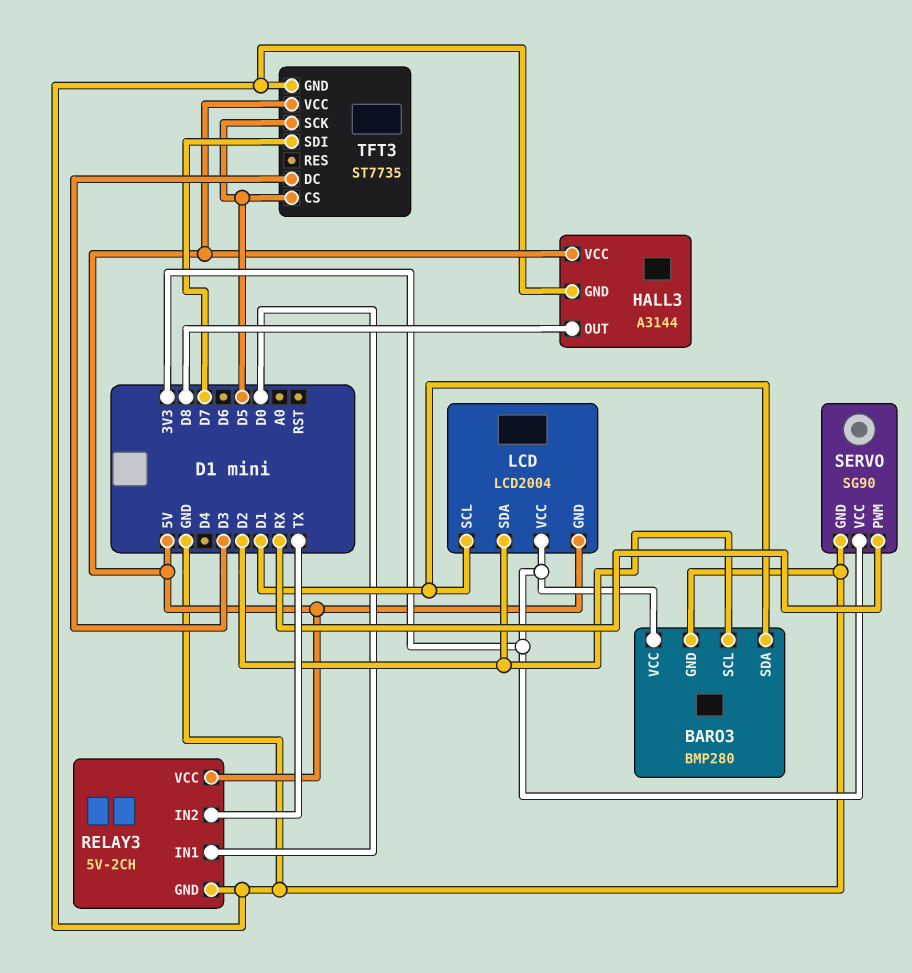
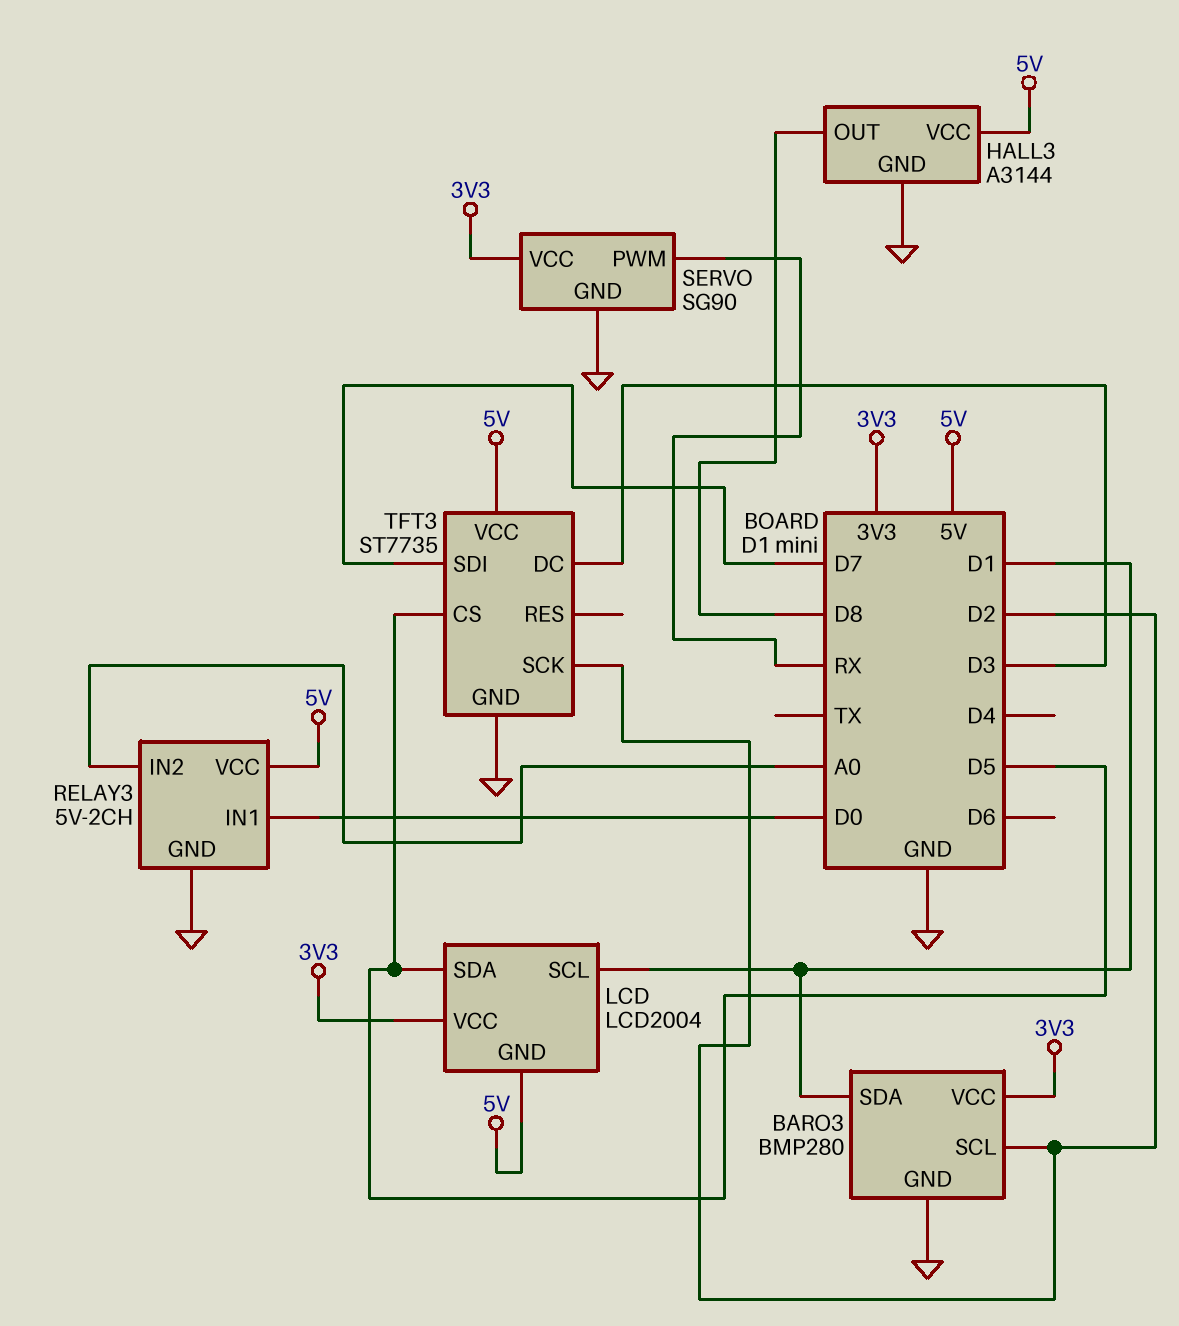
LCD pin SDA: D2 -> D5
RELAY3 pin IN2: TX -> A0
TFT3 pin SCK: D5 -> D2

